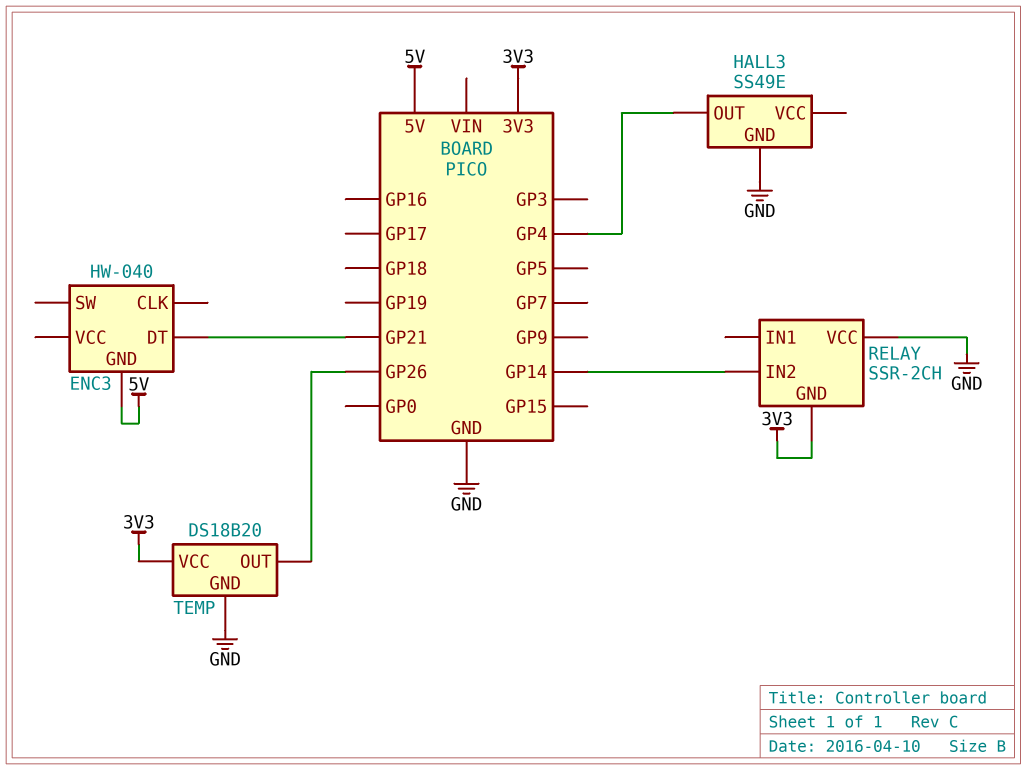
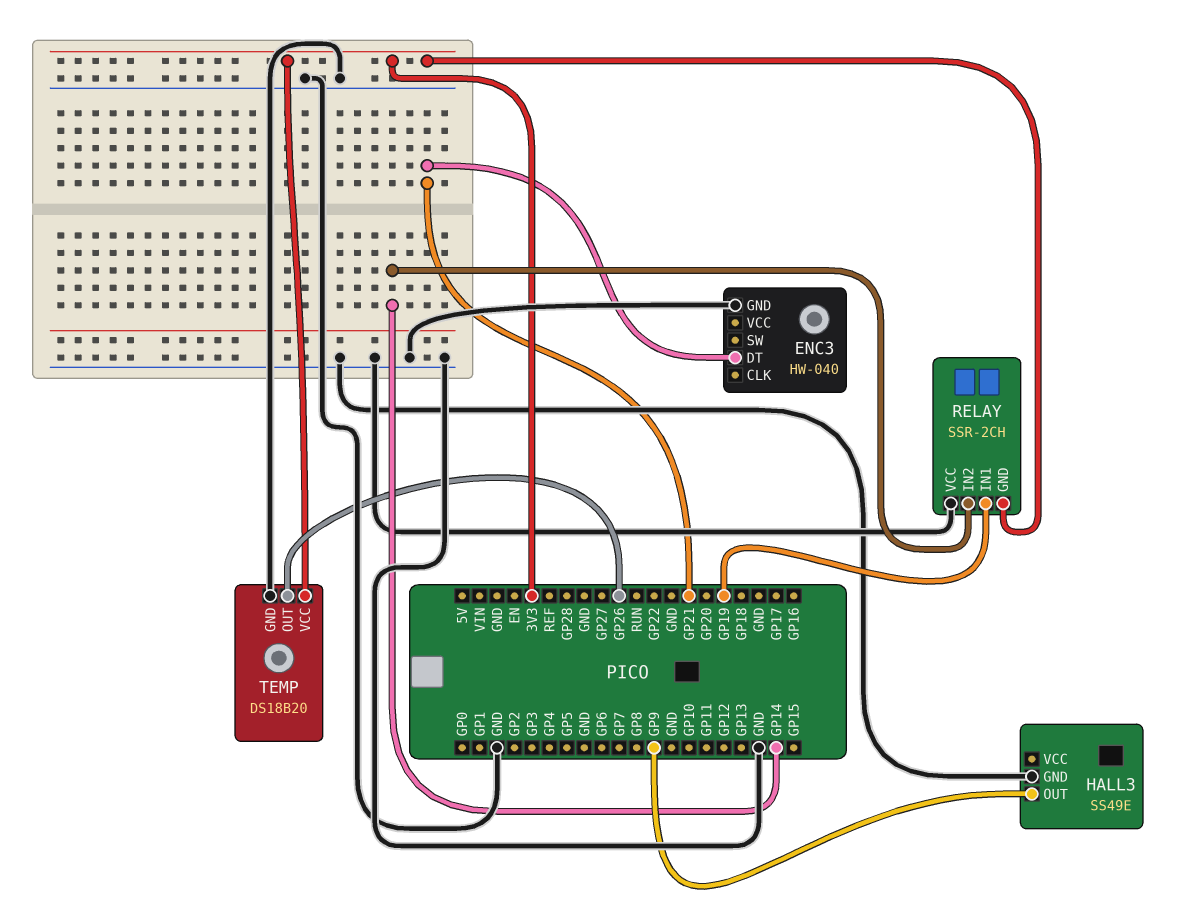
ENC3 pin GND: 5V -> GND
HALL3 pin OUT: GP4 -> GP9
RELAY pin IN1: none -> GP19

